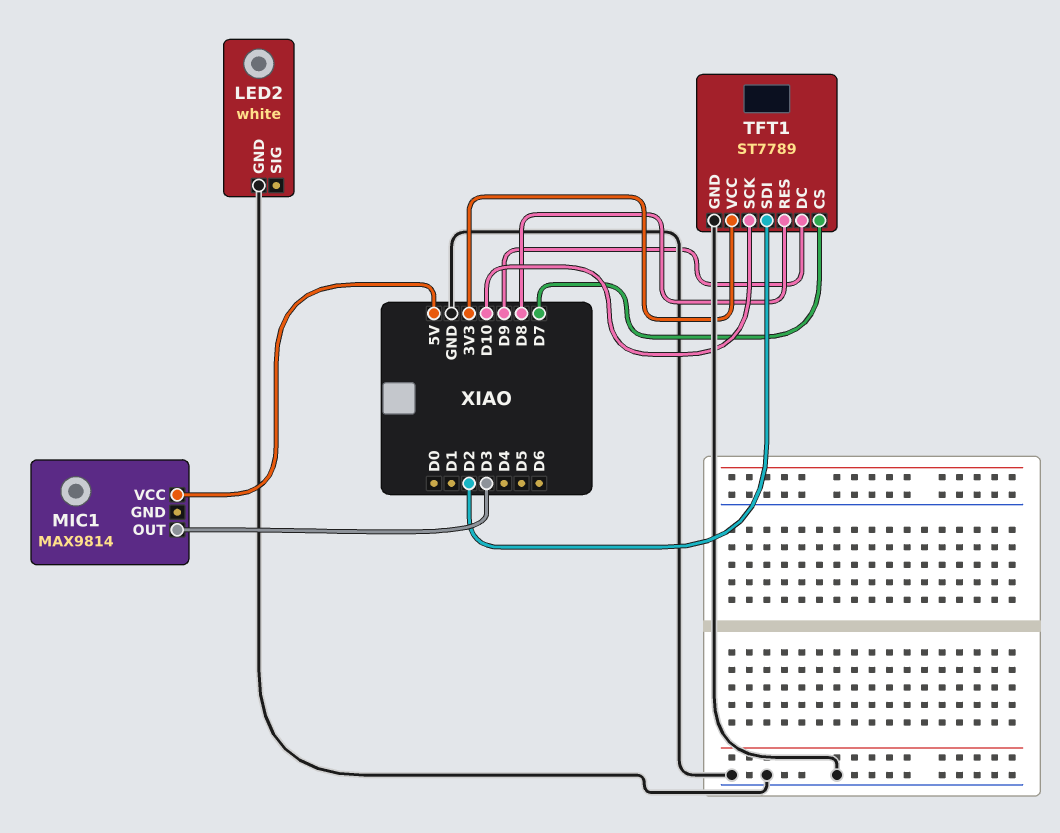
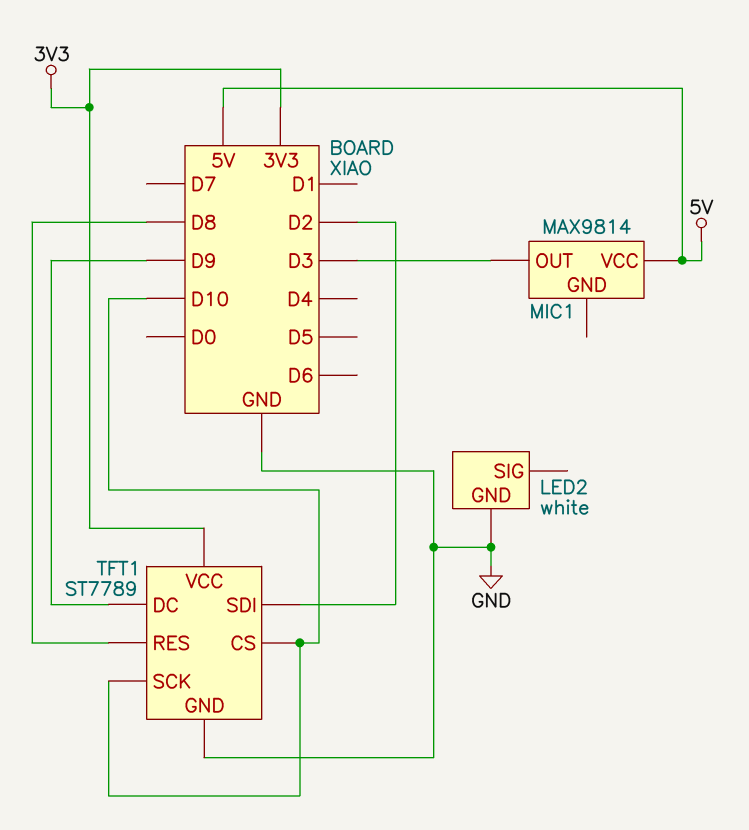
TFT1 pin CS: D7 -> D10

